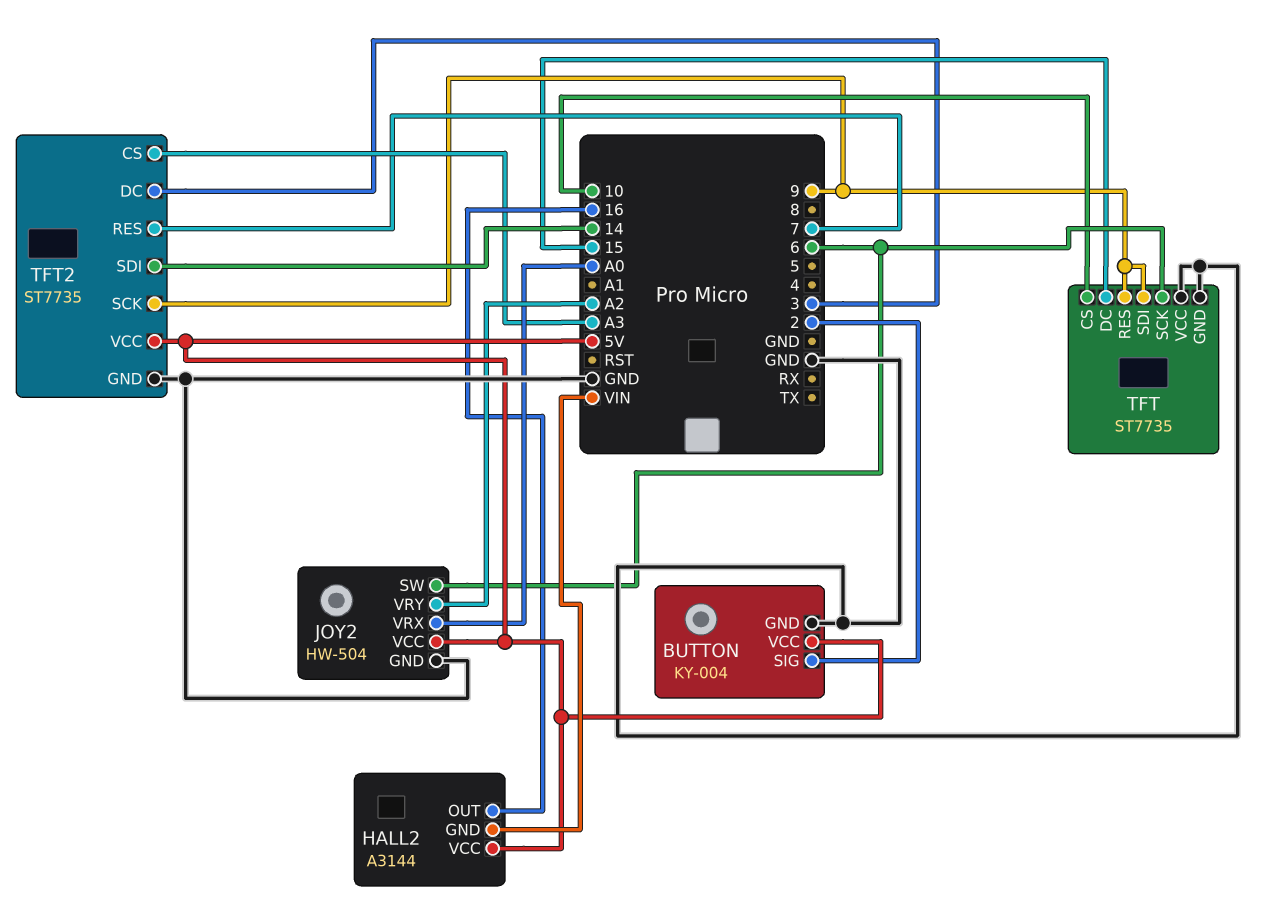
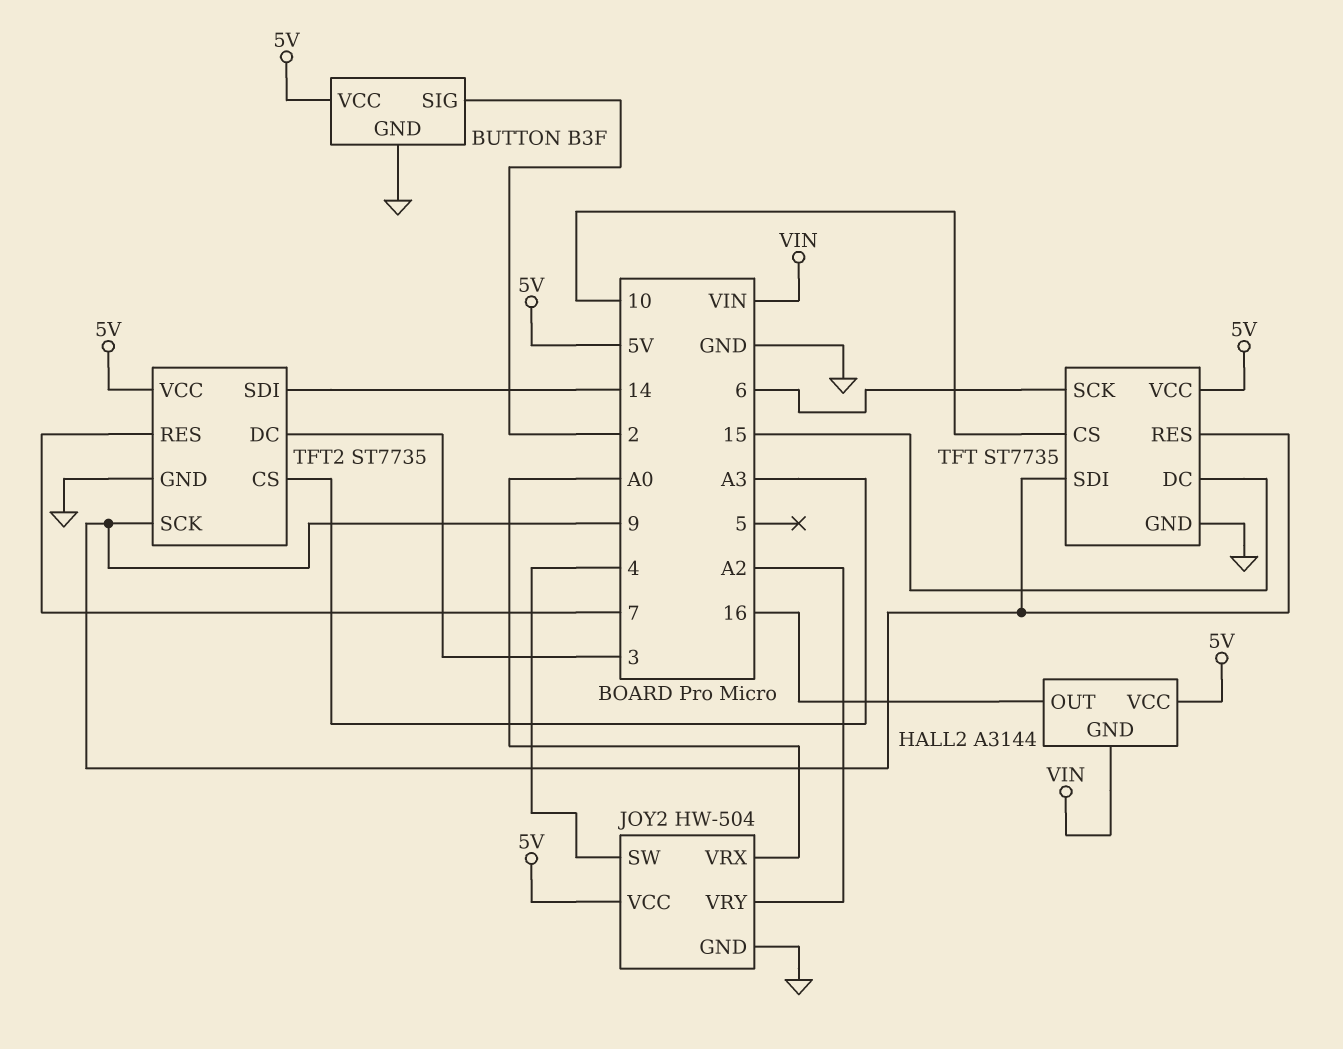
BUTTON: KY-004 -> B3F
JOY2 pin SW: 6 -> 4
TFT pin VCC: GND -> 5V

